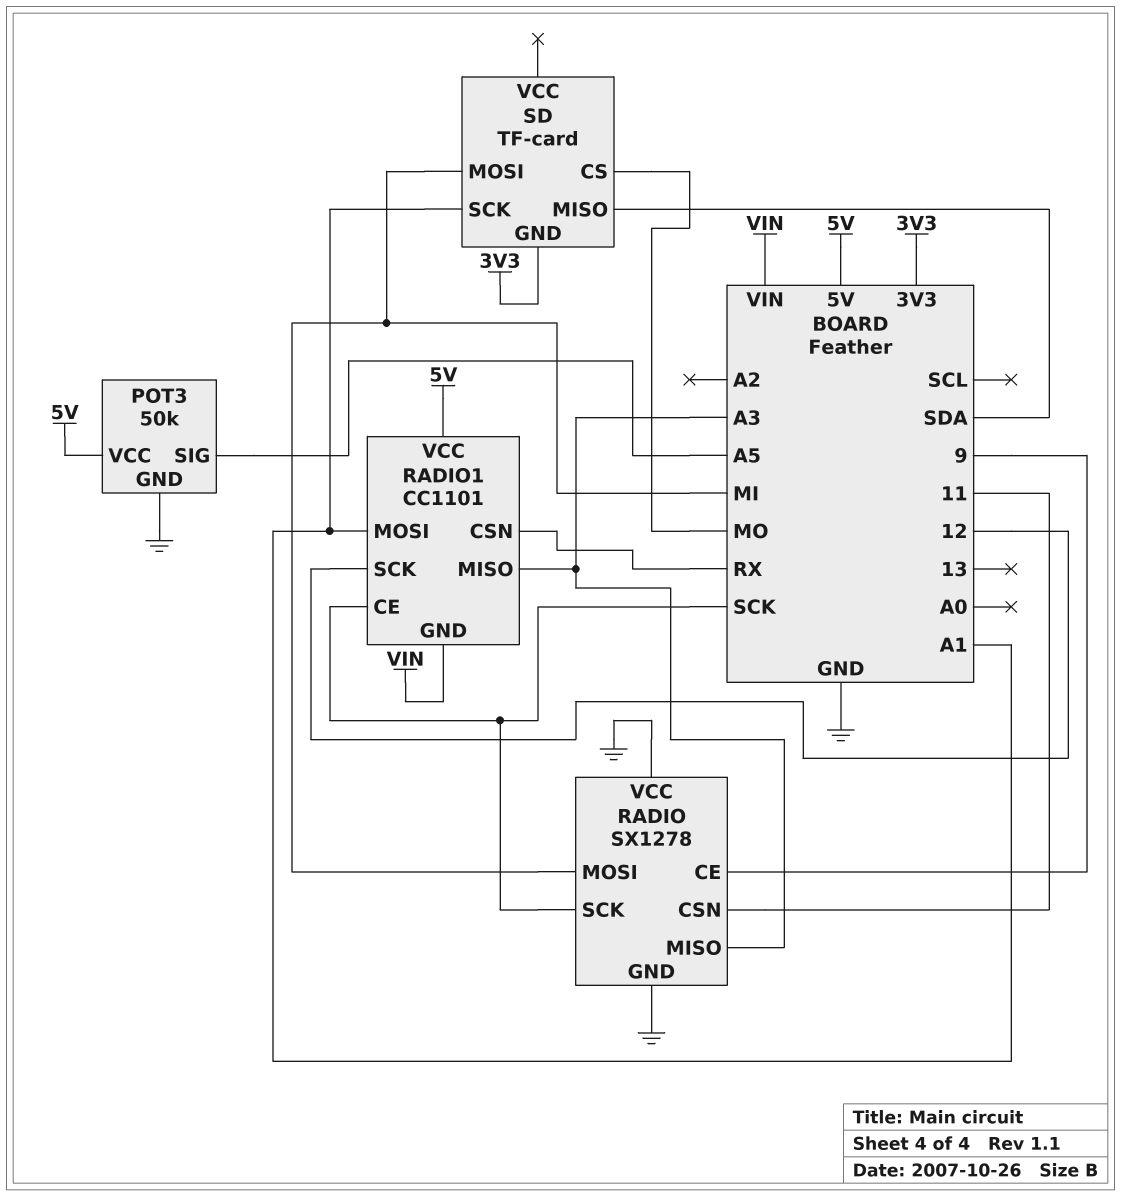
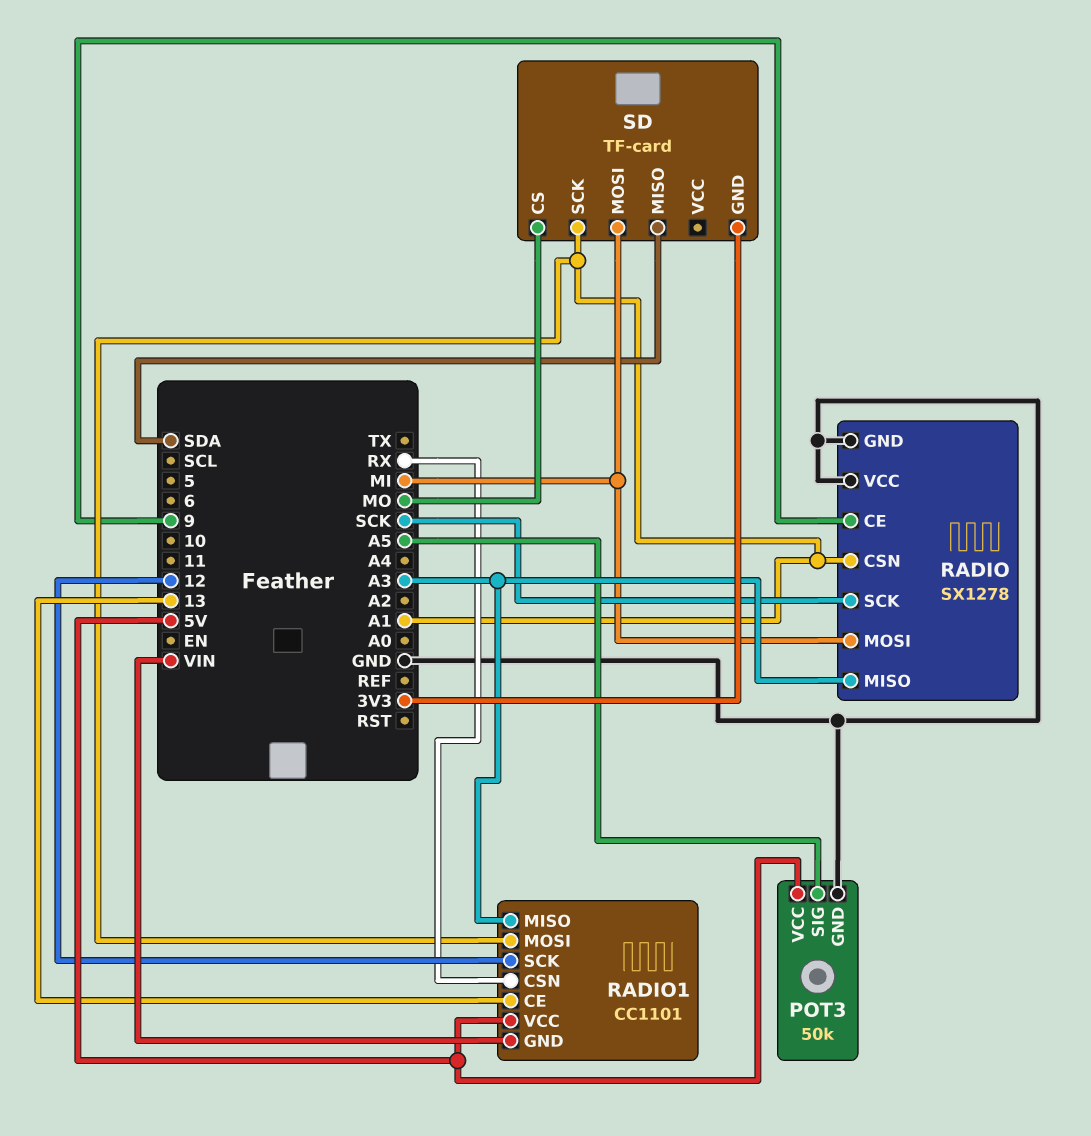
RADIO pin CSN: 11 -> A1
RADIO1 pin CE: SCK -> 13

